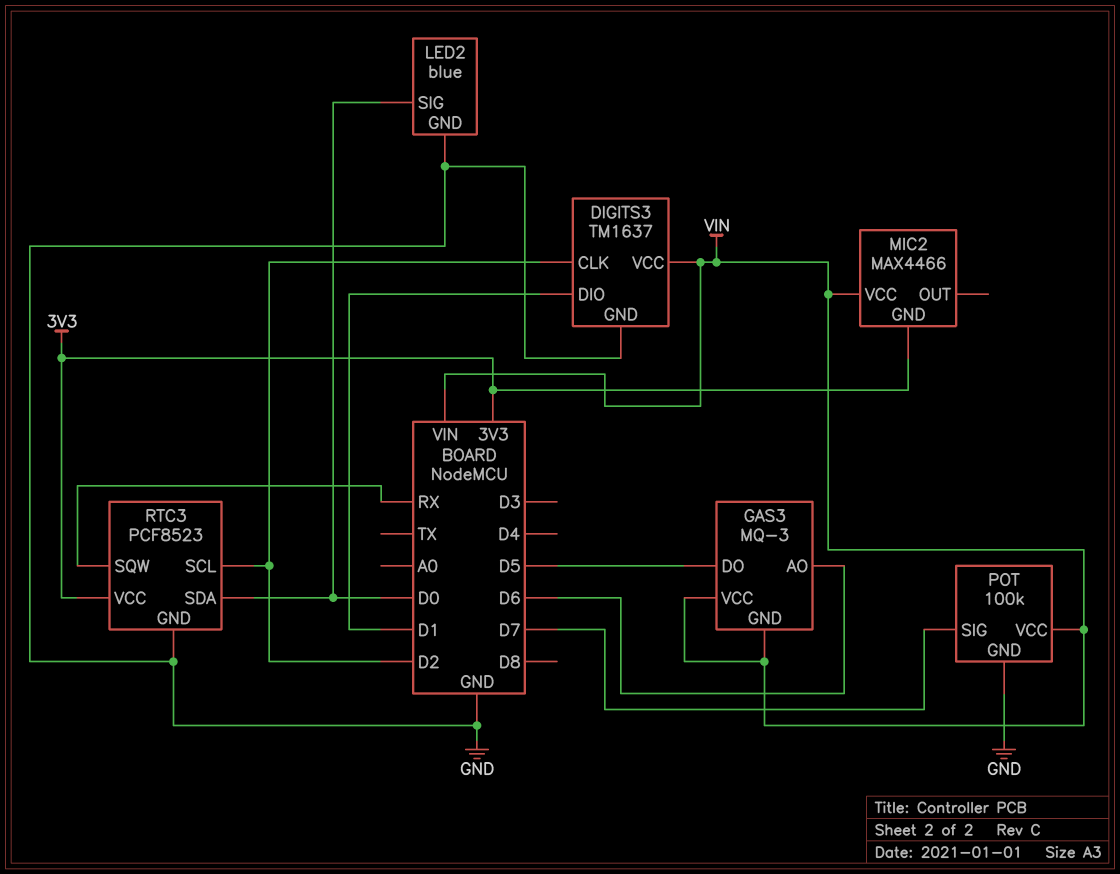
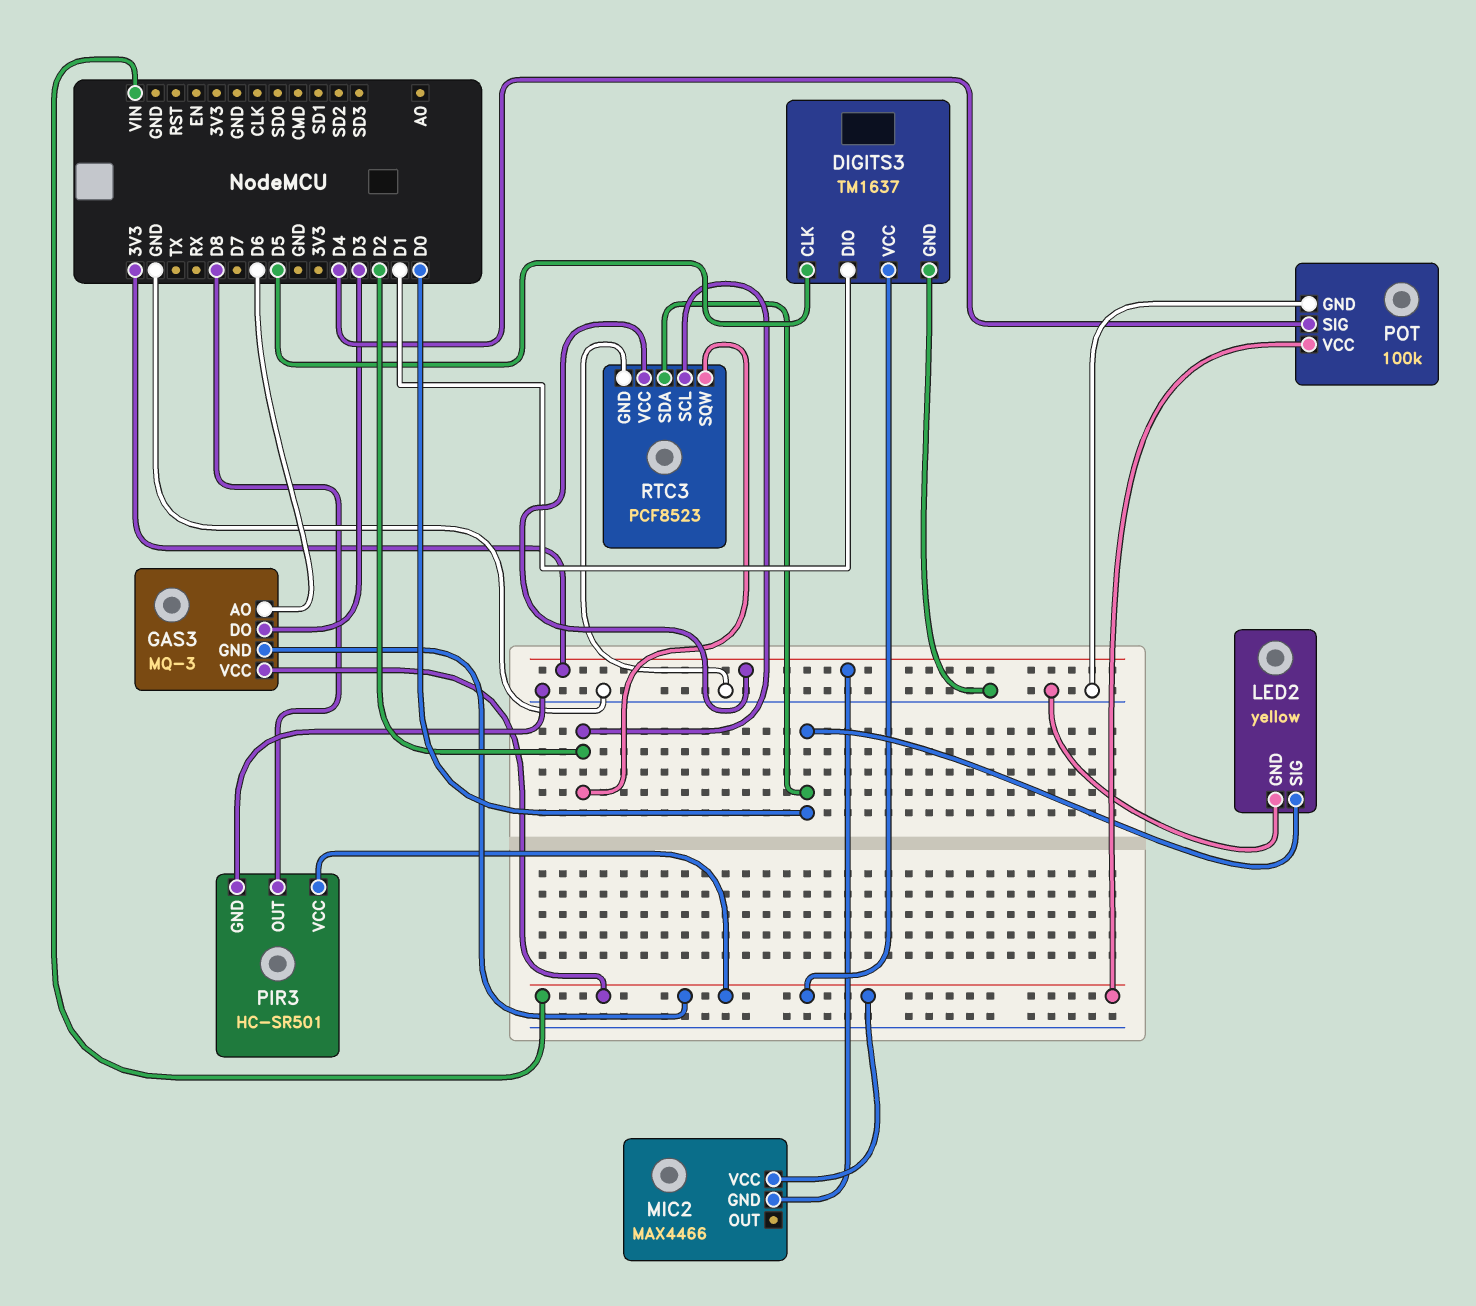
DIGITS3 pin CLK: D2 -> D5
GAS3 pin DO: D5 -> D3
LED2: blue -> yellow
PIR3: none -> HC-SR501
PIR3 pin GND: none -> GND
PIR3 pin OUT: none -> D8
PIR3 pin VCC: none -> VIN
POT pin SIG: D7 -> D4
RTC3 pin SQW: RX -> D2

